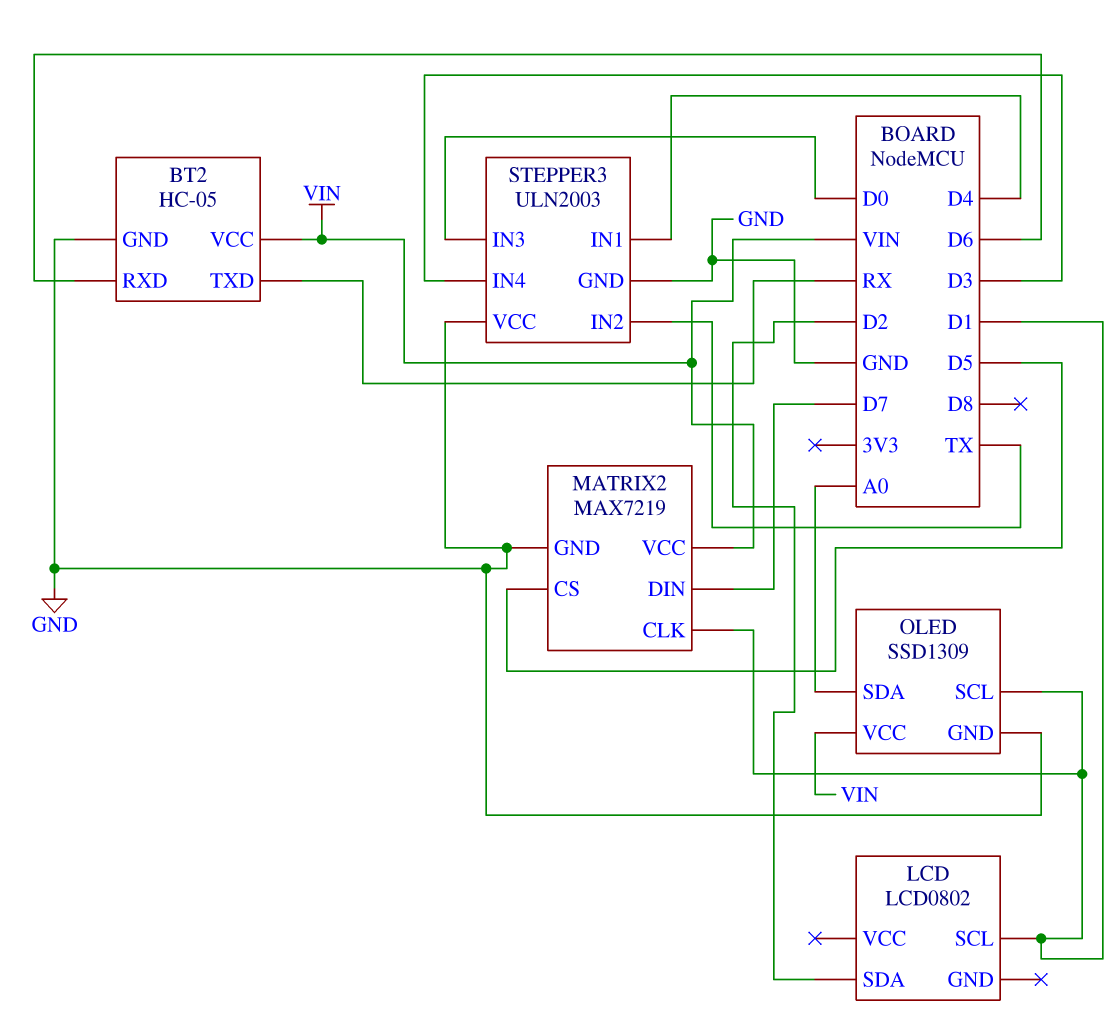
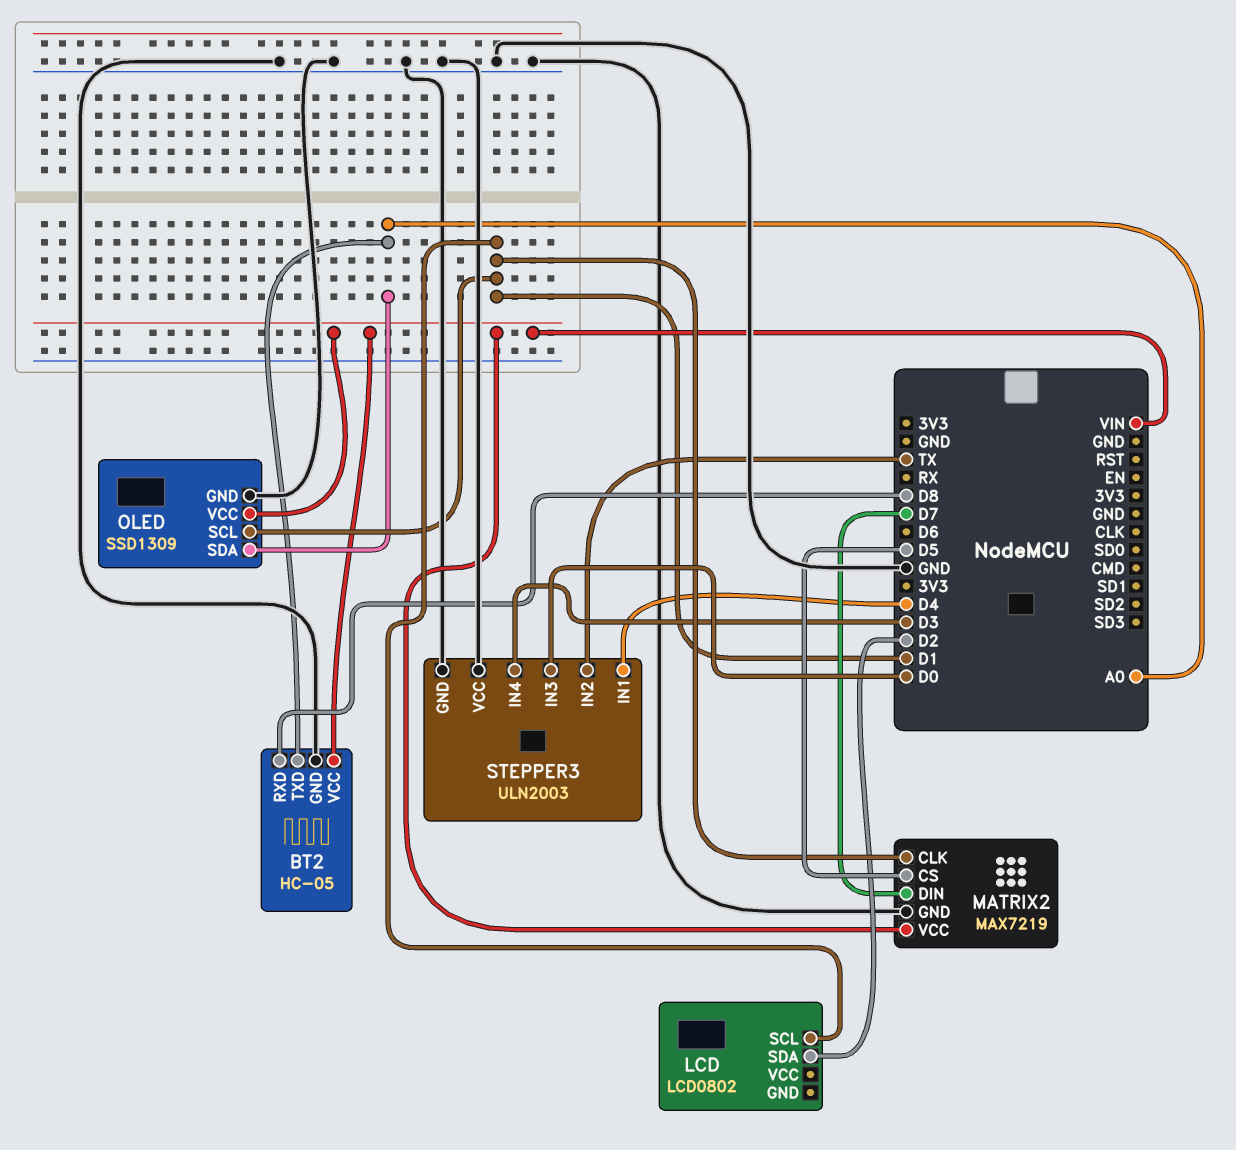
BT2 pin RXD: D6 -> D8
BT2 pin TXD: RX -> A0

